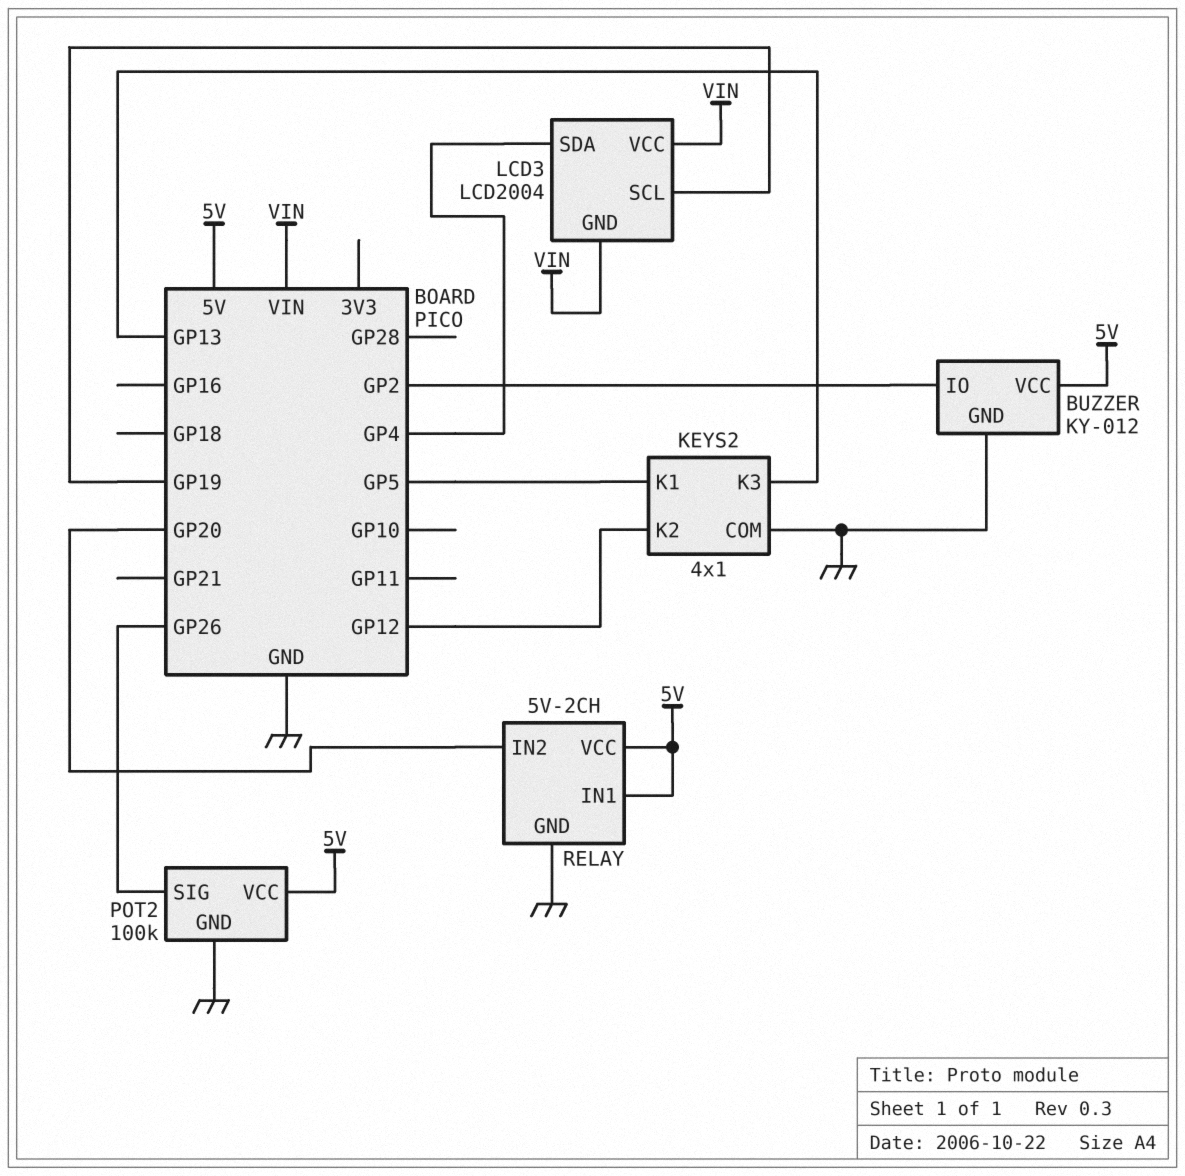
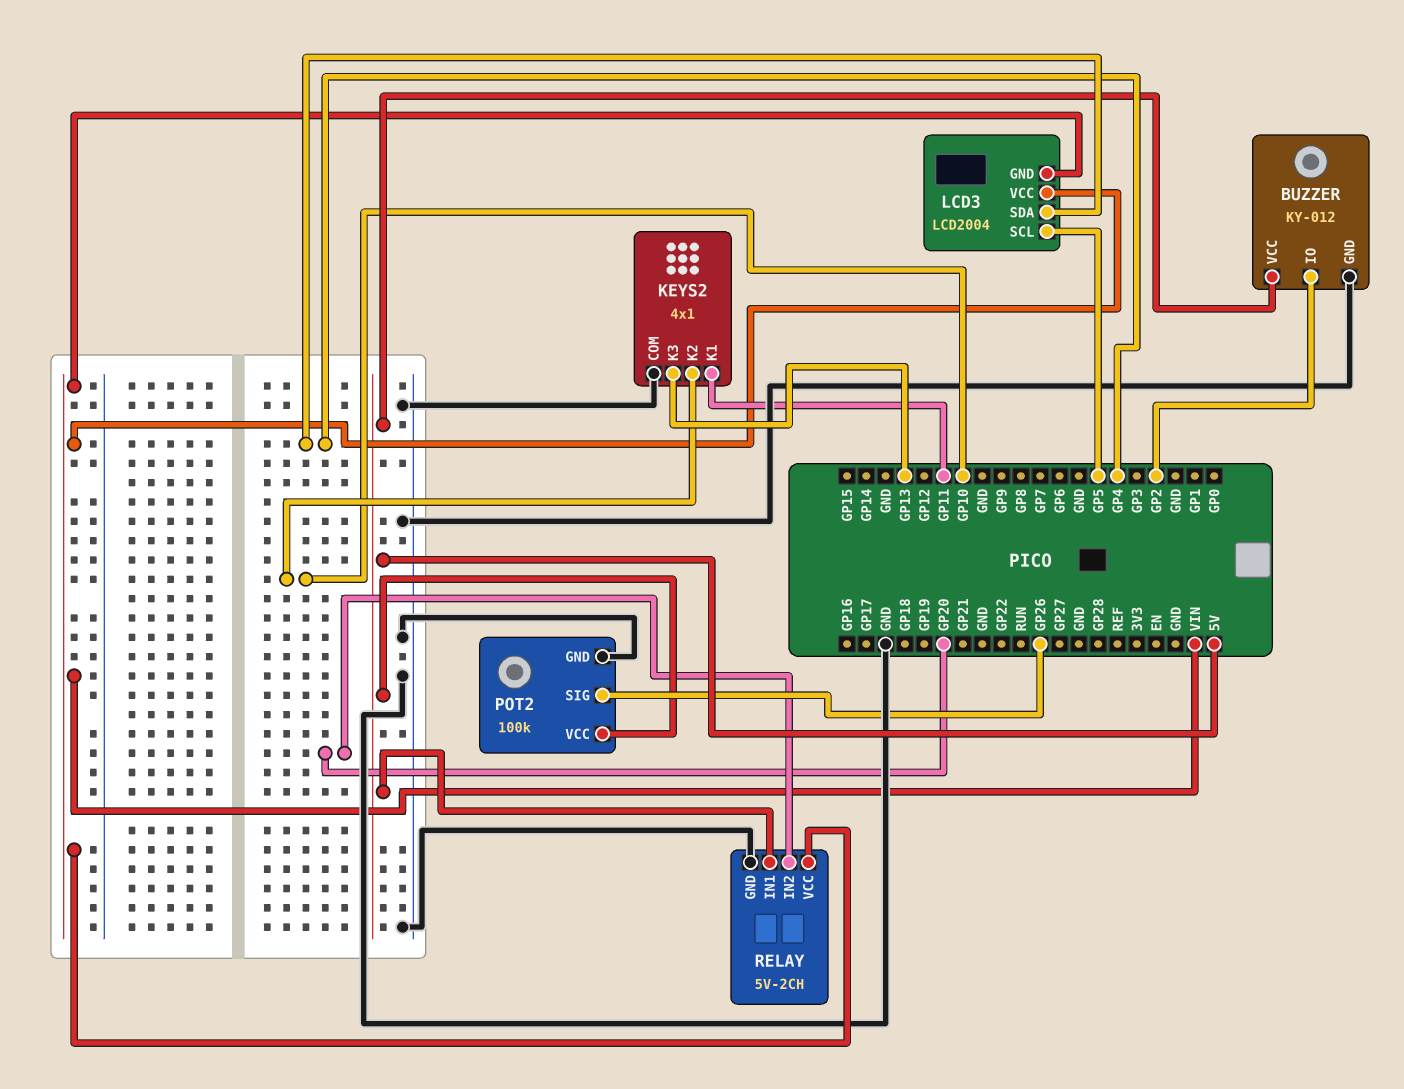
KEYS2 pin K1: GP5 -> GP11
KEYS2 pin K2: GP12 -> GP10
LCD3 pin SCL: GP19 -> GP5
RELAY pin VCC: 5V -> VIN

